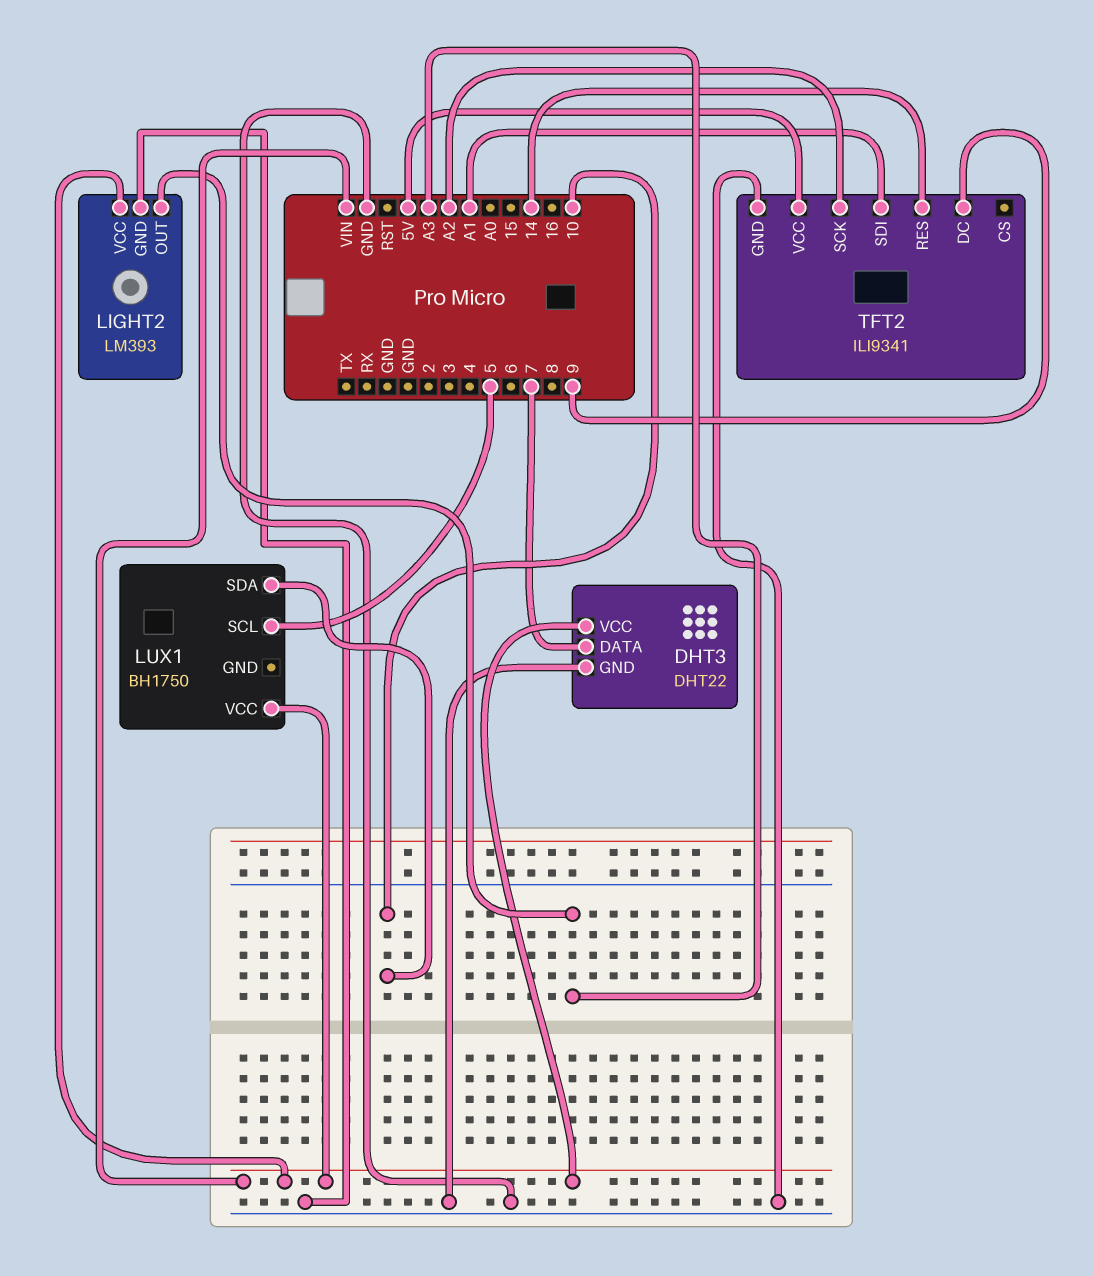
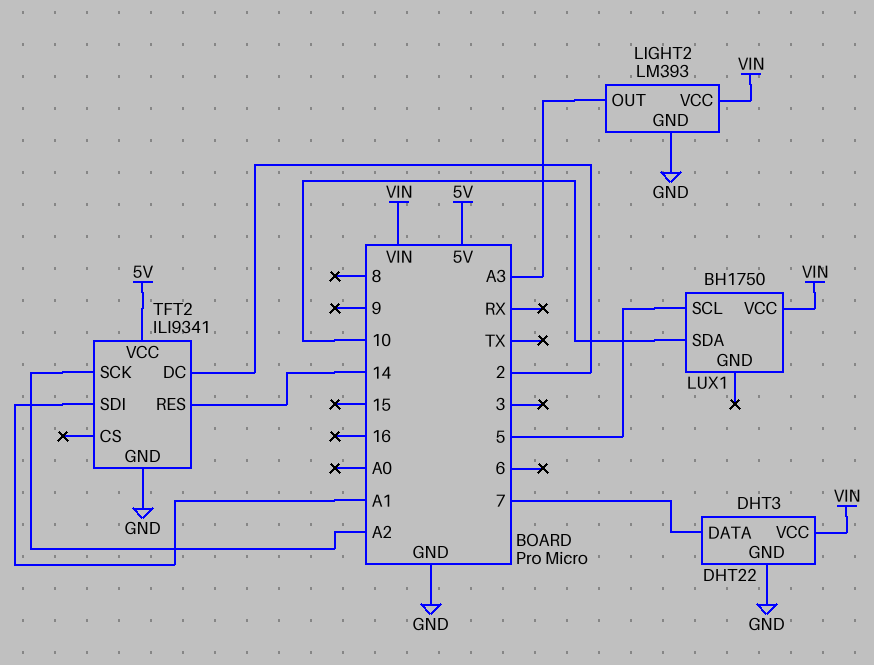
TFT2 pin DC: 9 -> 2

